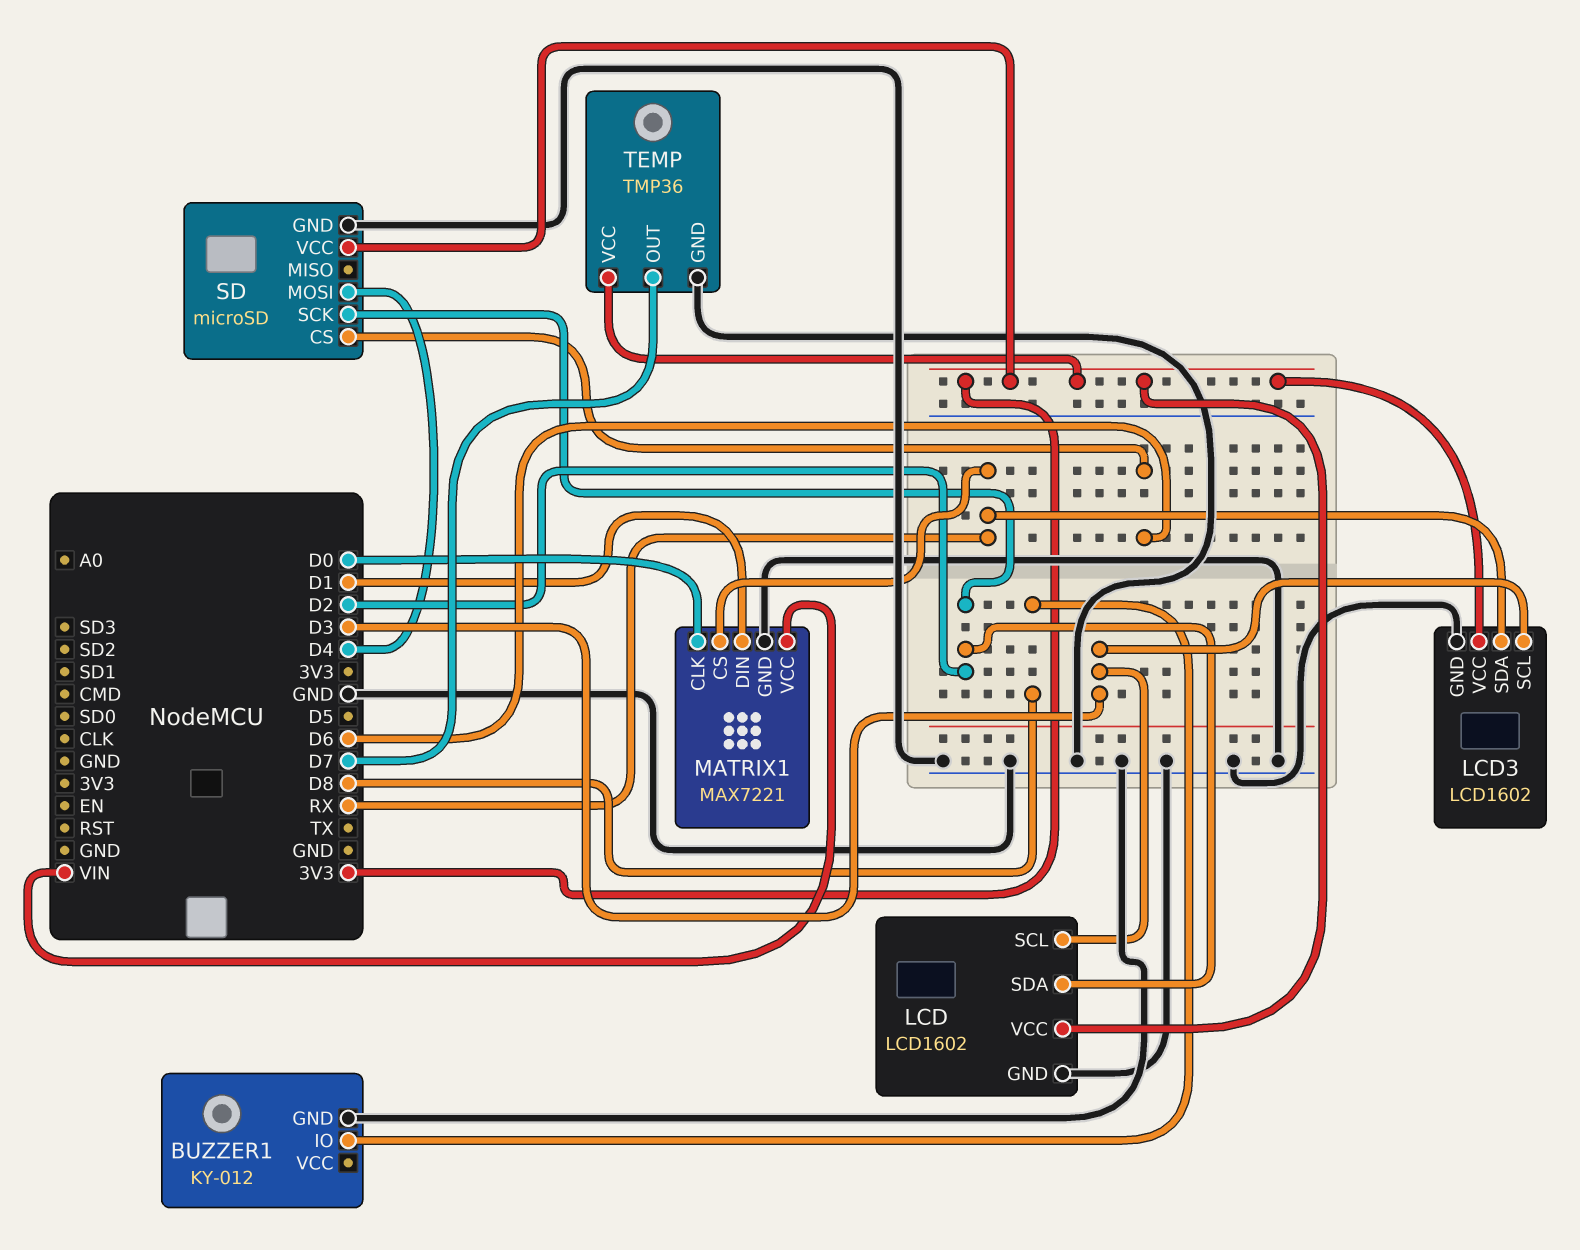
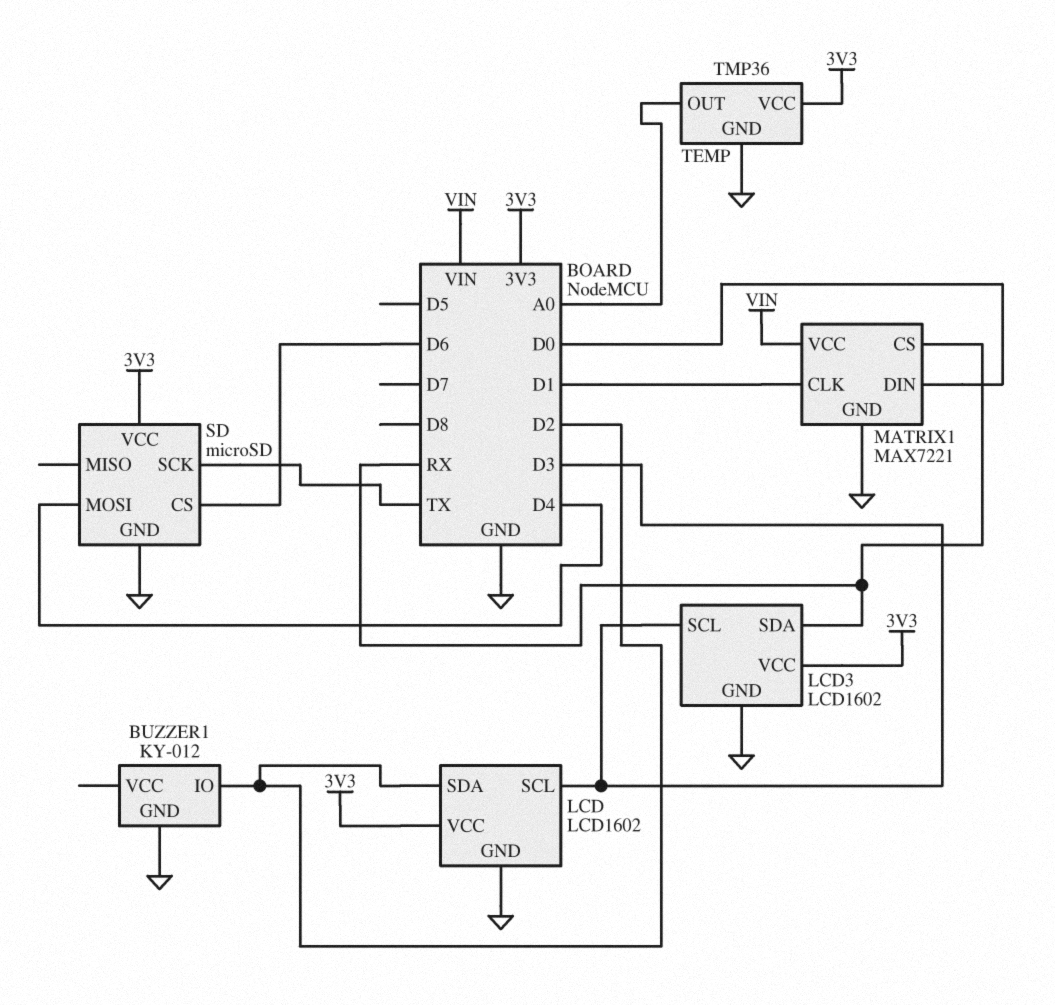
BUZZER1 pin IO: D8 -> D2
MATRIX1 pin CLK: D0 -> D1
MATRIX1 pin DIN: D1 -> D0
SD pin SCK: D2 -> TX
TEMP pin OUT: D7 -> A0

